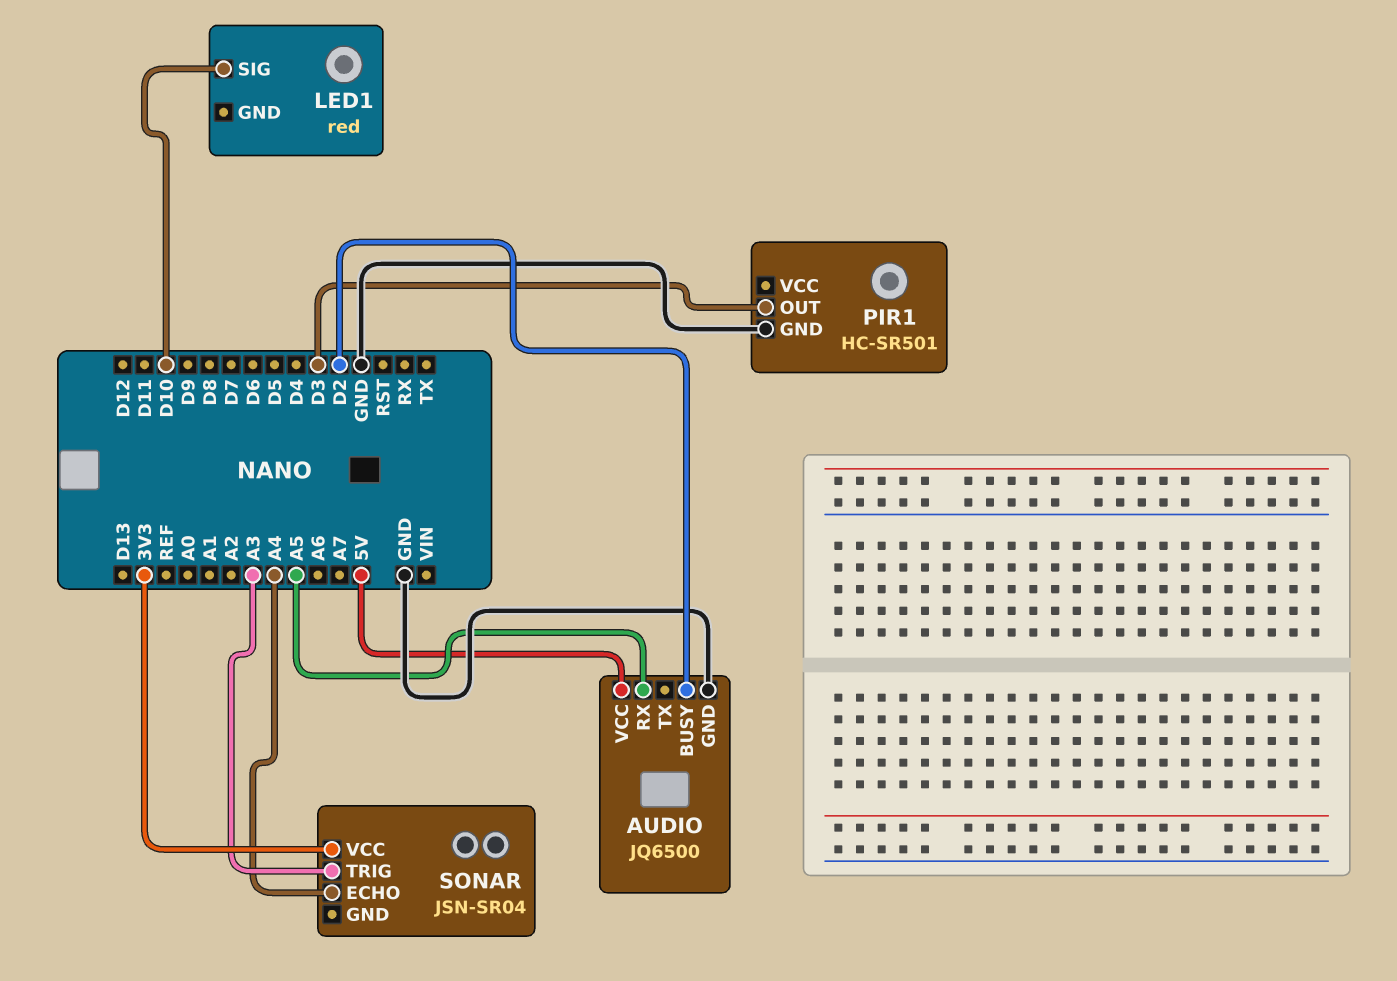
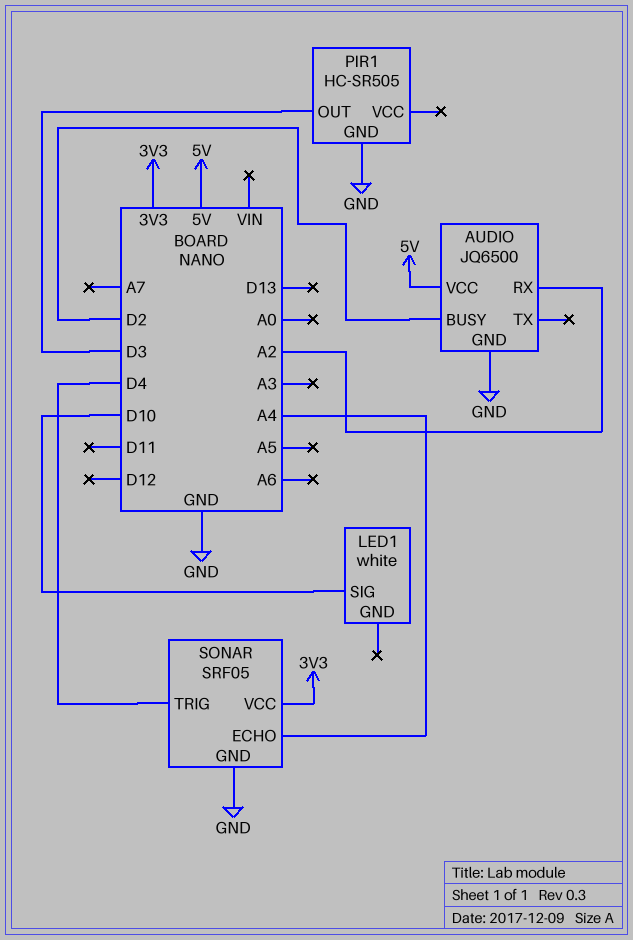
AUDIO pin RX: A5 -> A2
LED1: red -> white
PIR1: HC-SR501 -> HC-SR505
SONAR: JSN-SR04 -> SRF05
SONAR pin GND: none -> GND
SONAR pin TRIG: A3 -> D4

